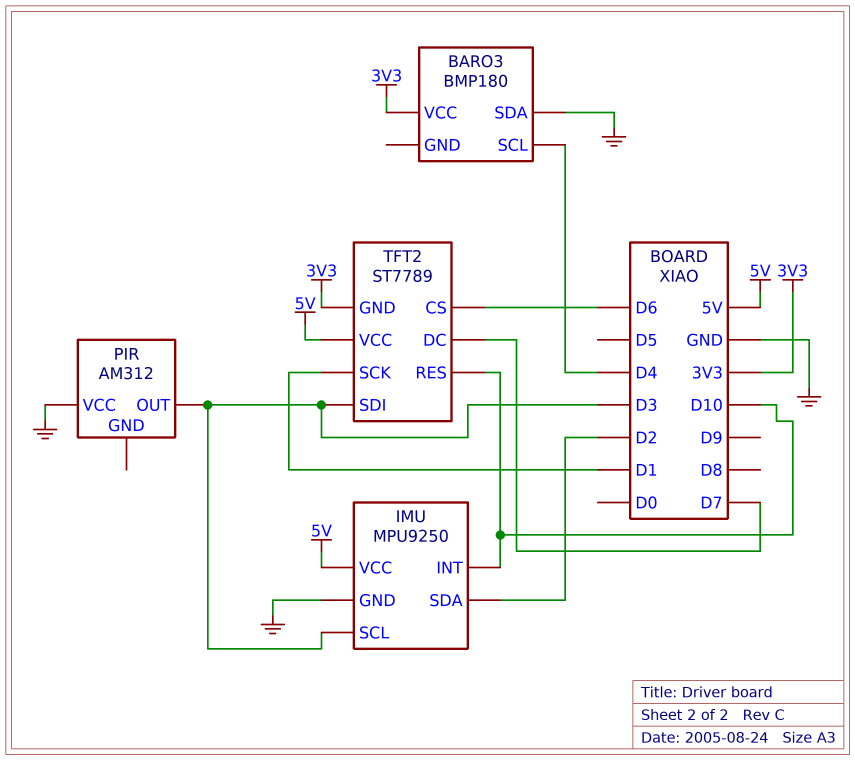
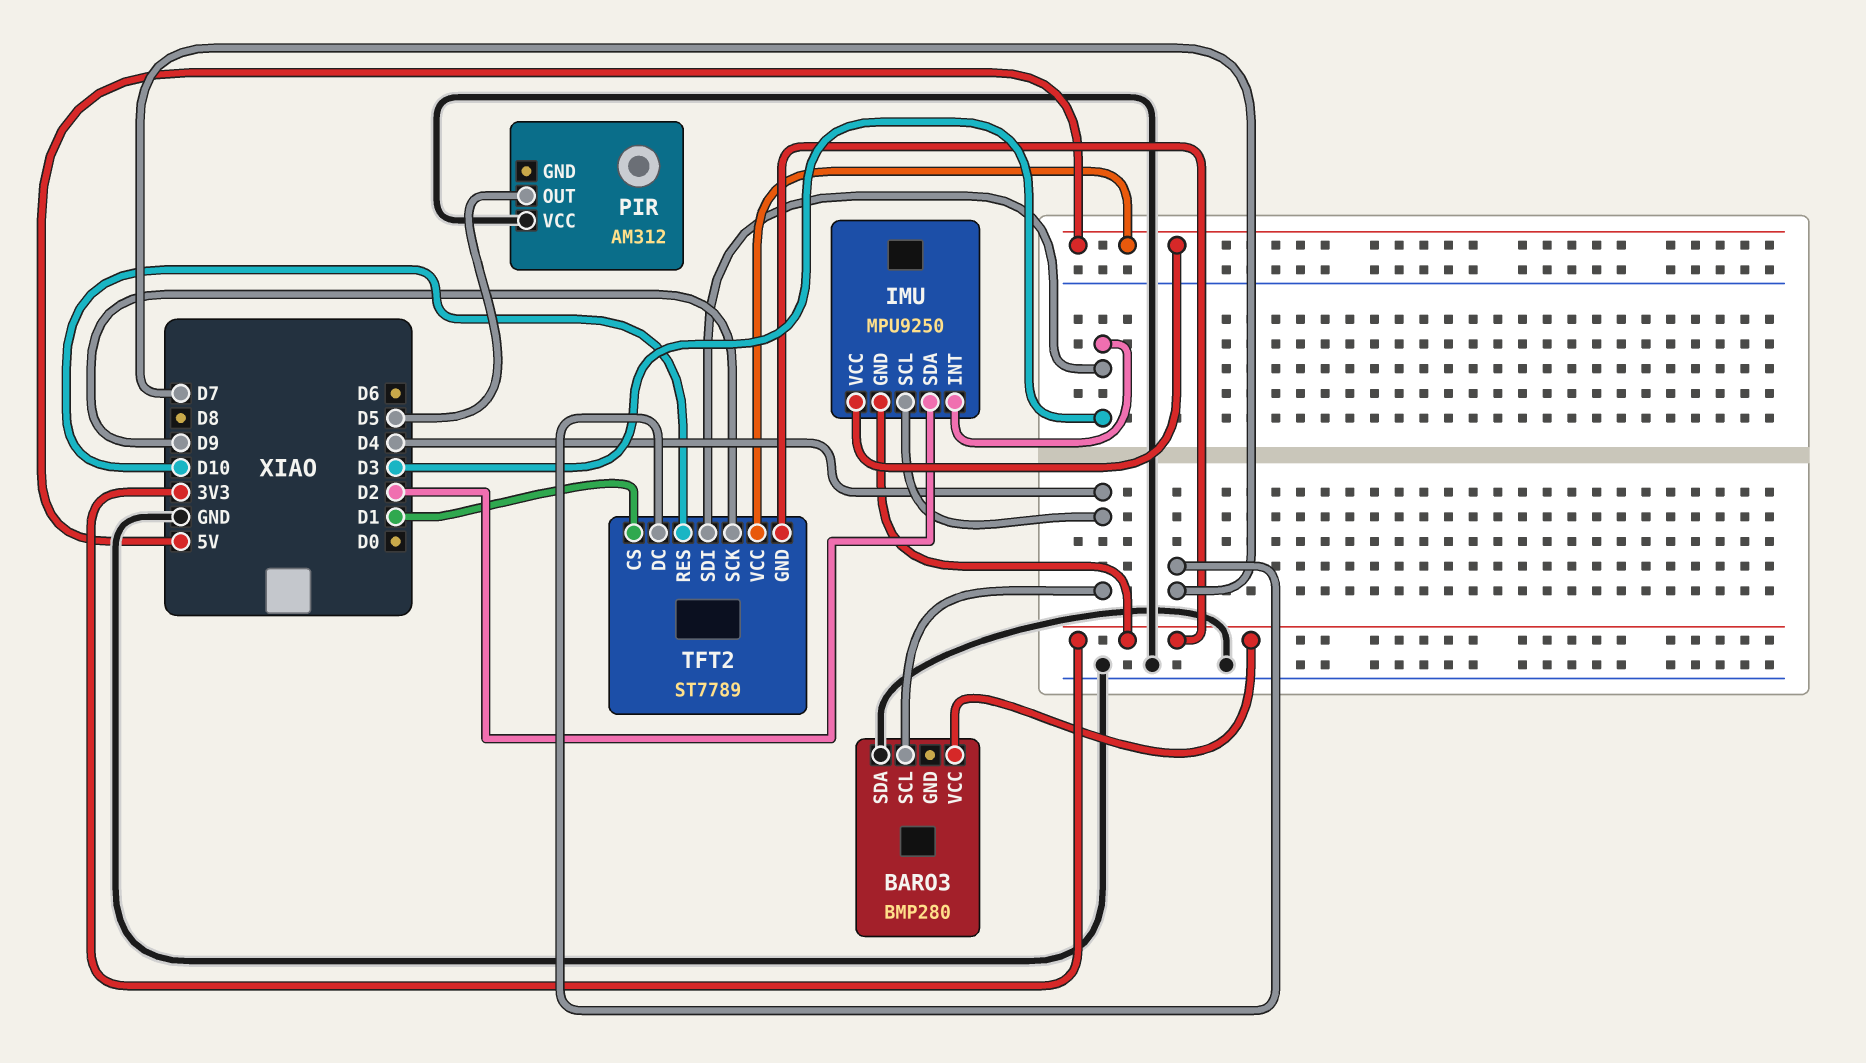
BARO3: BMP180 -> BMP280
IMU pin GND: GND -> 3V3
IMU pin INT: D10 -> D3
IMU pin SCL: D3 -> D4
PIR pin OUT: D3 -> D5
TFT2 pin CS: D6 -> D1
TFT2 pin SCK: D1 -> D9

